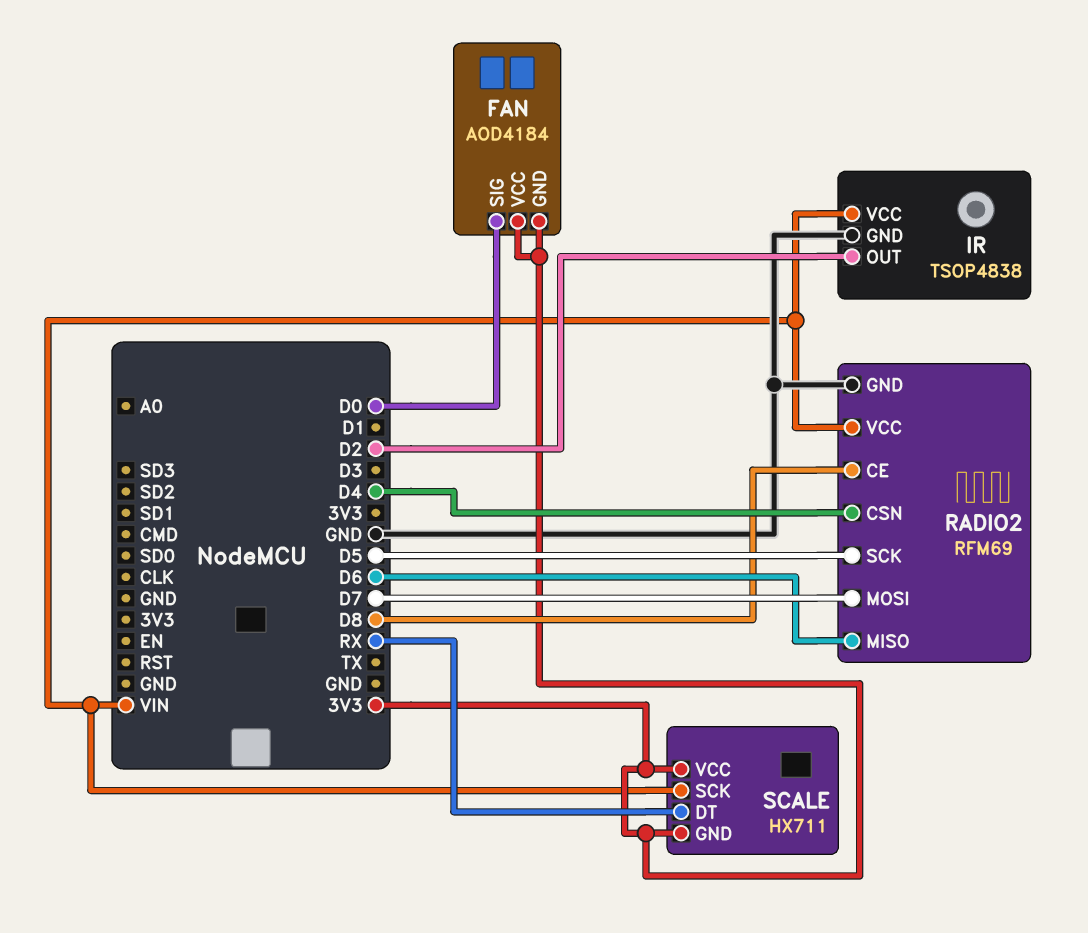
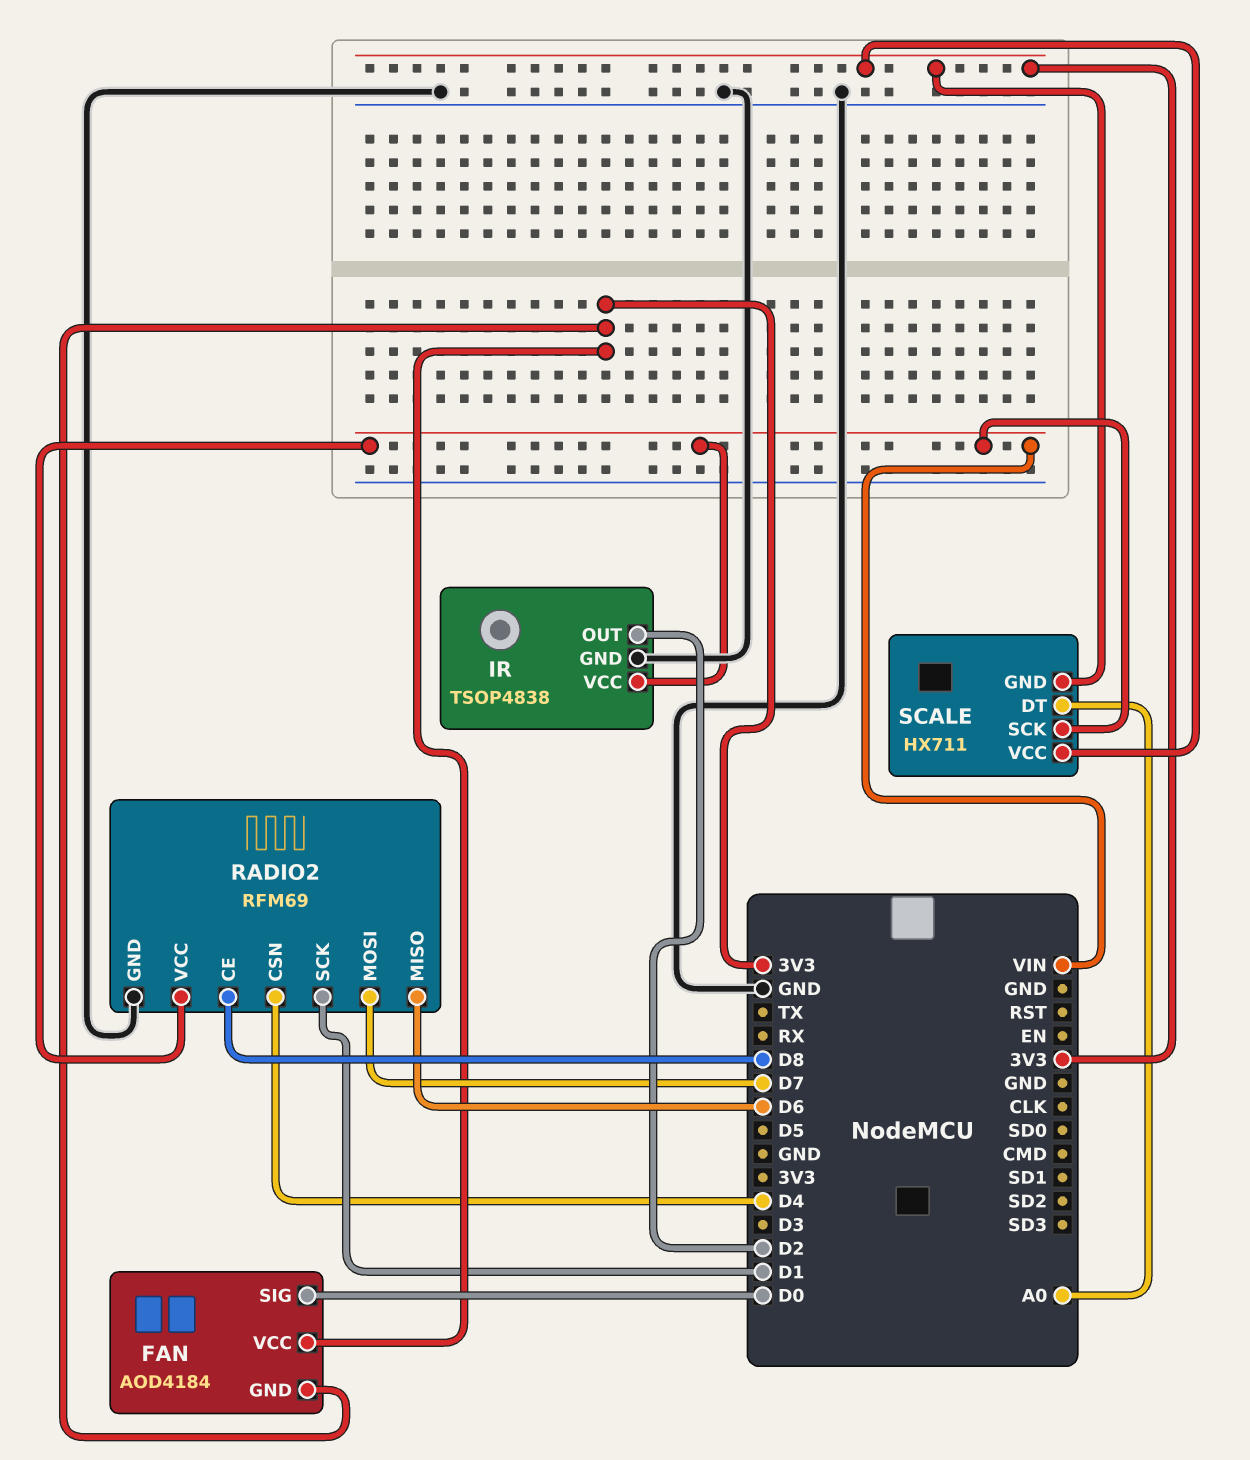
RADIO2 pin SCK: D5 -> D1
SCALE pin DT: RX -> A0

